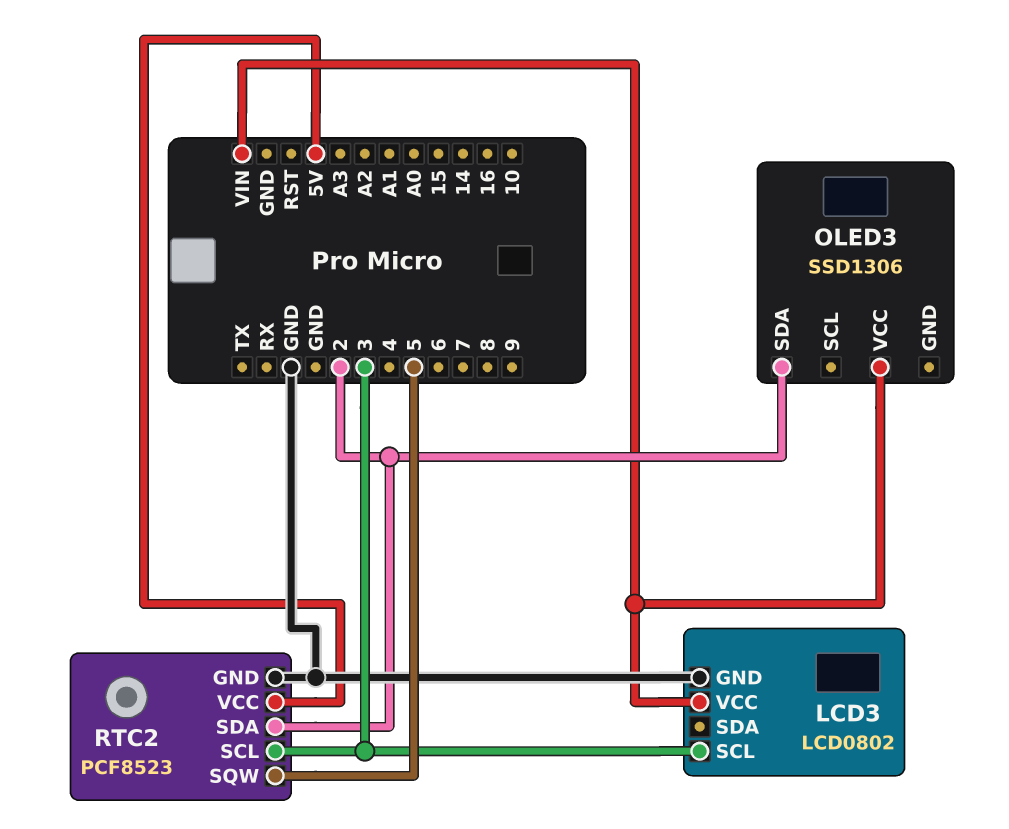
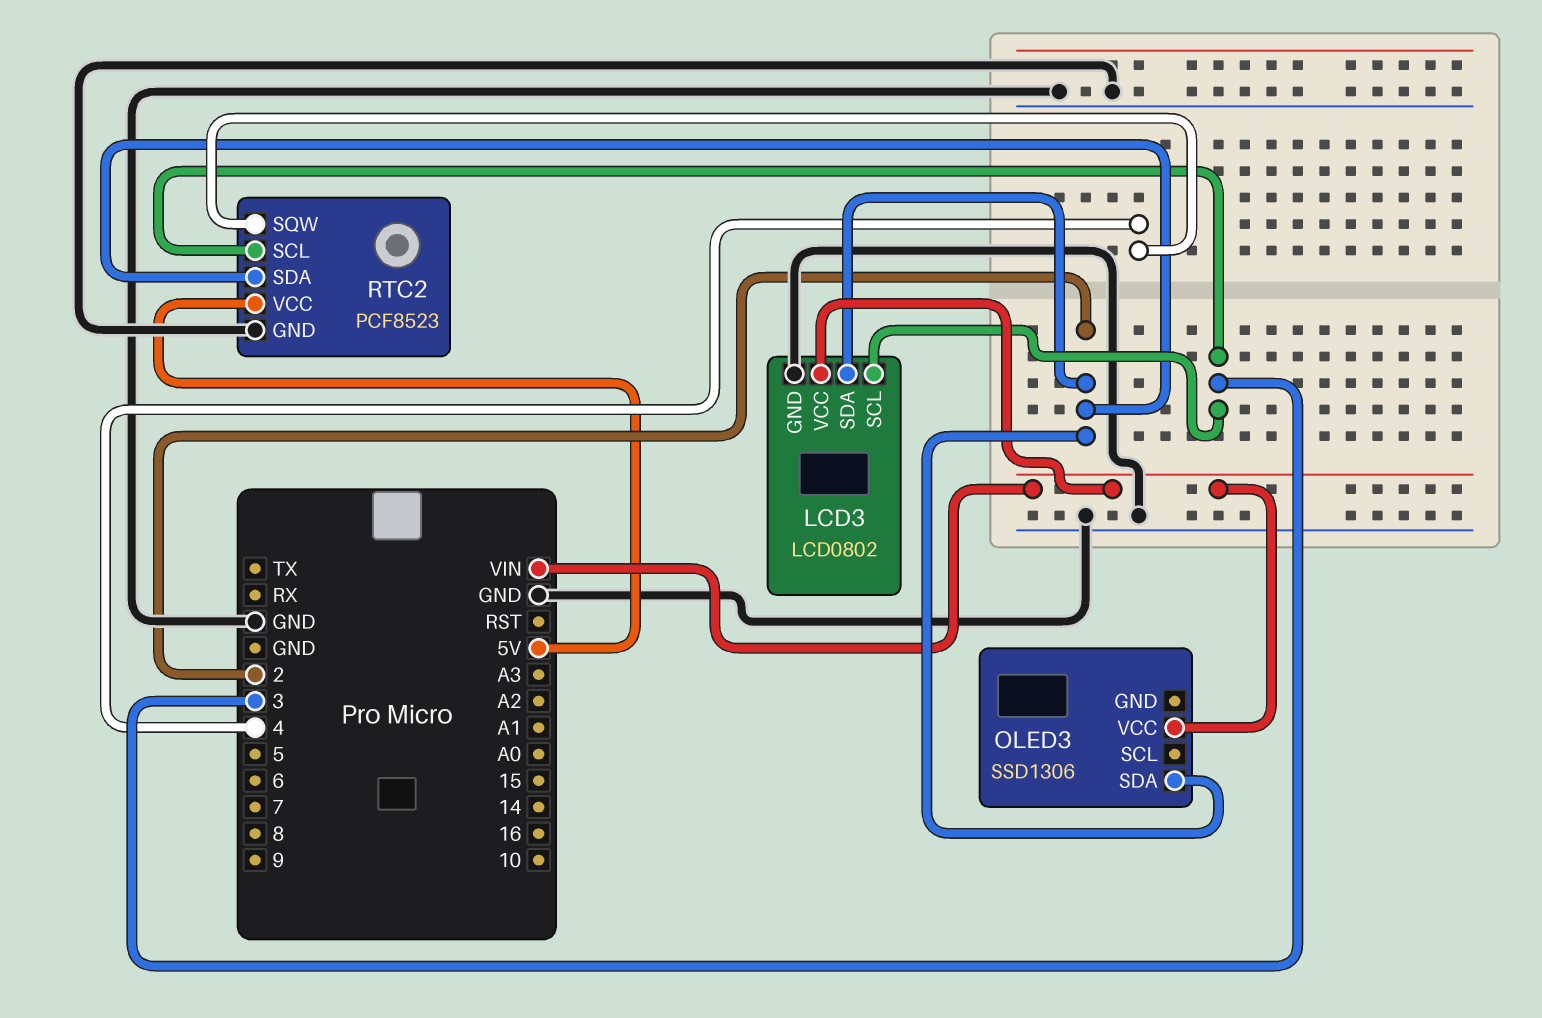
LCD3 pin SDA: none -> 2
RTC2 pin SQW: 5 -> 4

